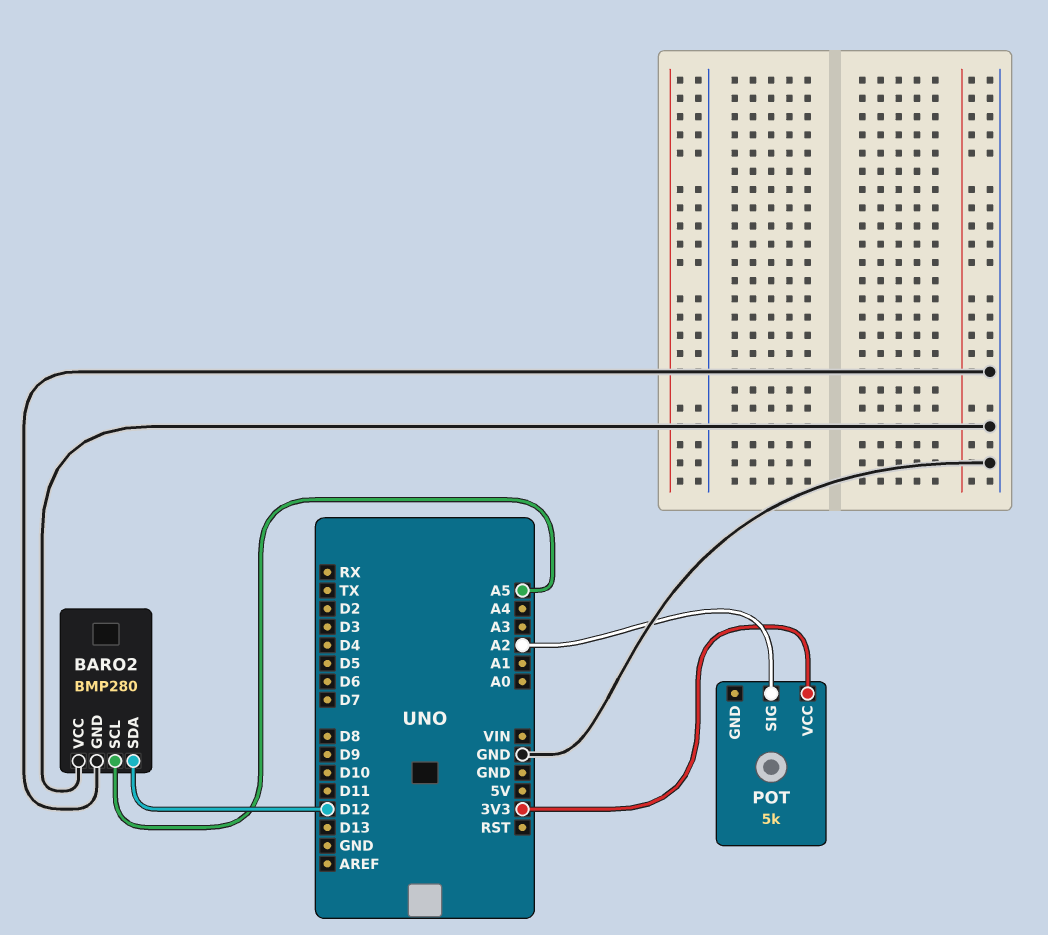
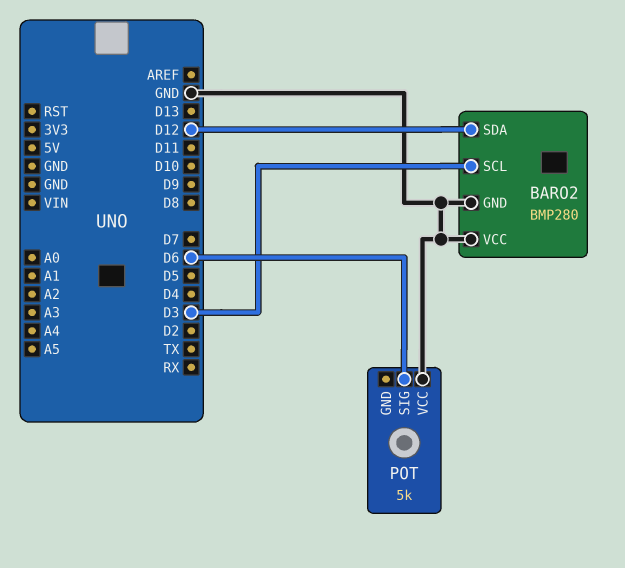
BARO2 pin SCL: A5 -> D3
POT pin SIG: A2 -> D6
POT pin VCC: 3V3 -> GND

